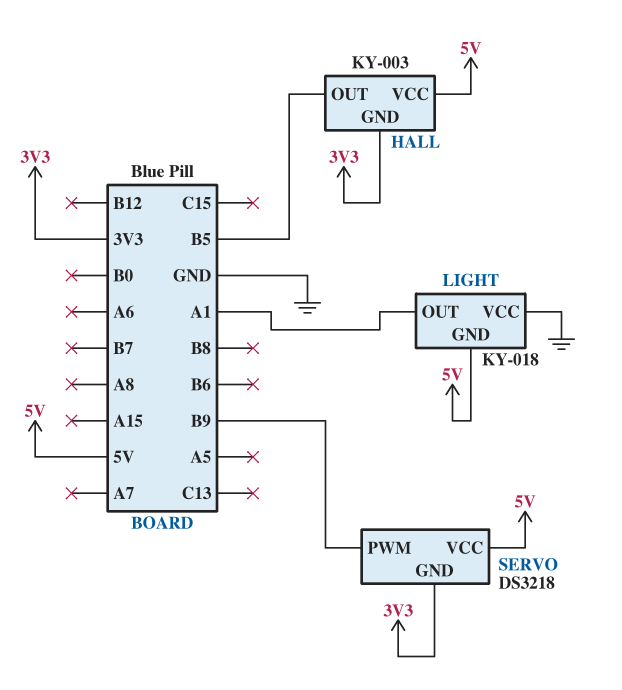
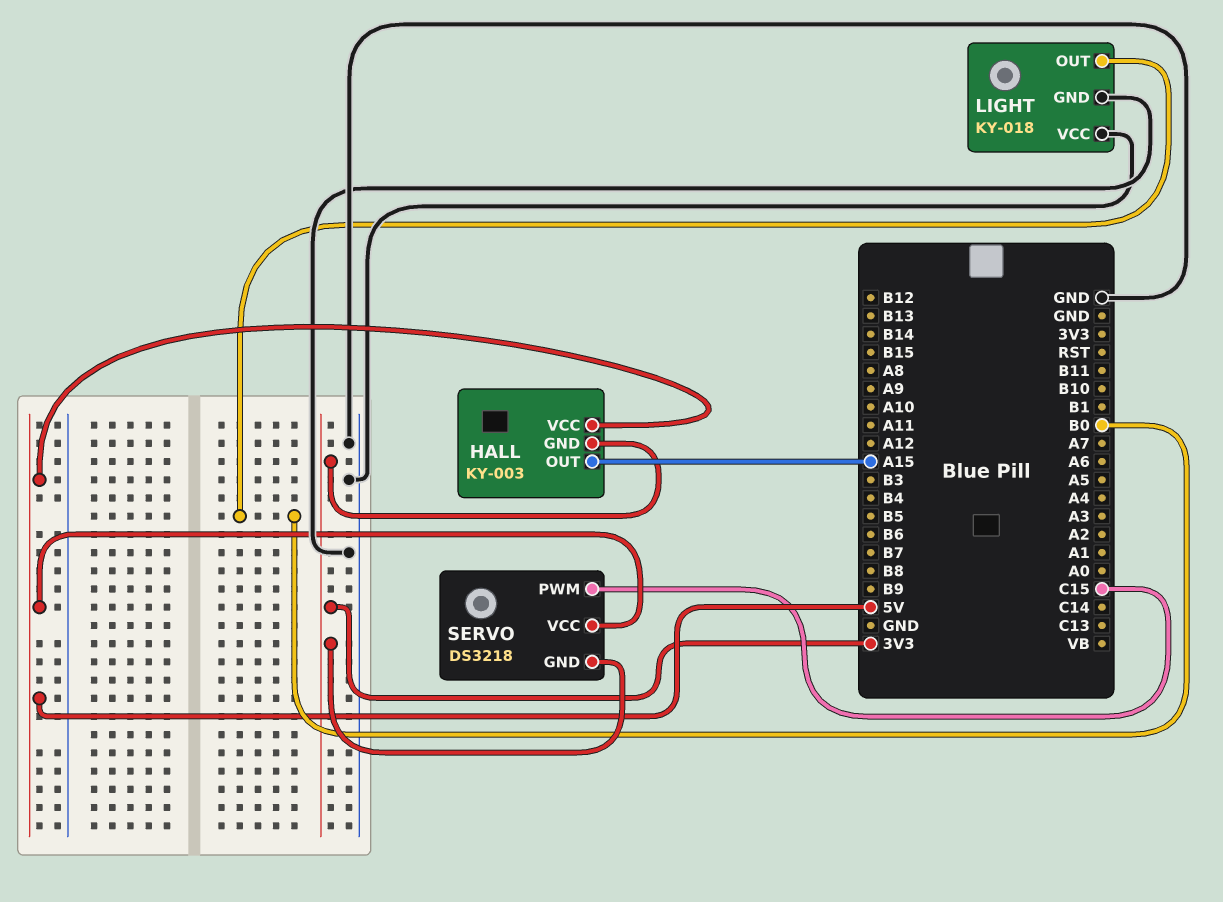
HALL pin OUT: B5 -> A15
LIGHT pin GND: 5V -> GND
LIGHT pin OUT: A1 -> B0
SERVO pin PWM: B9 -> C15

